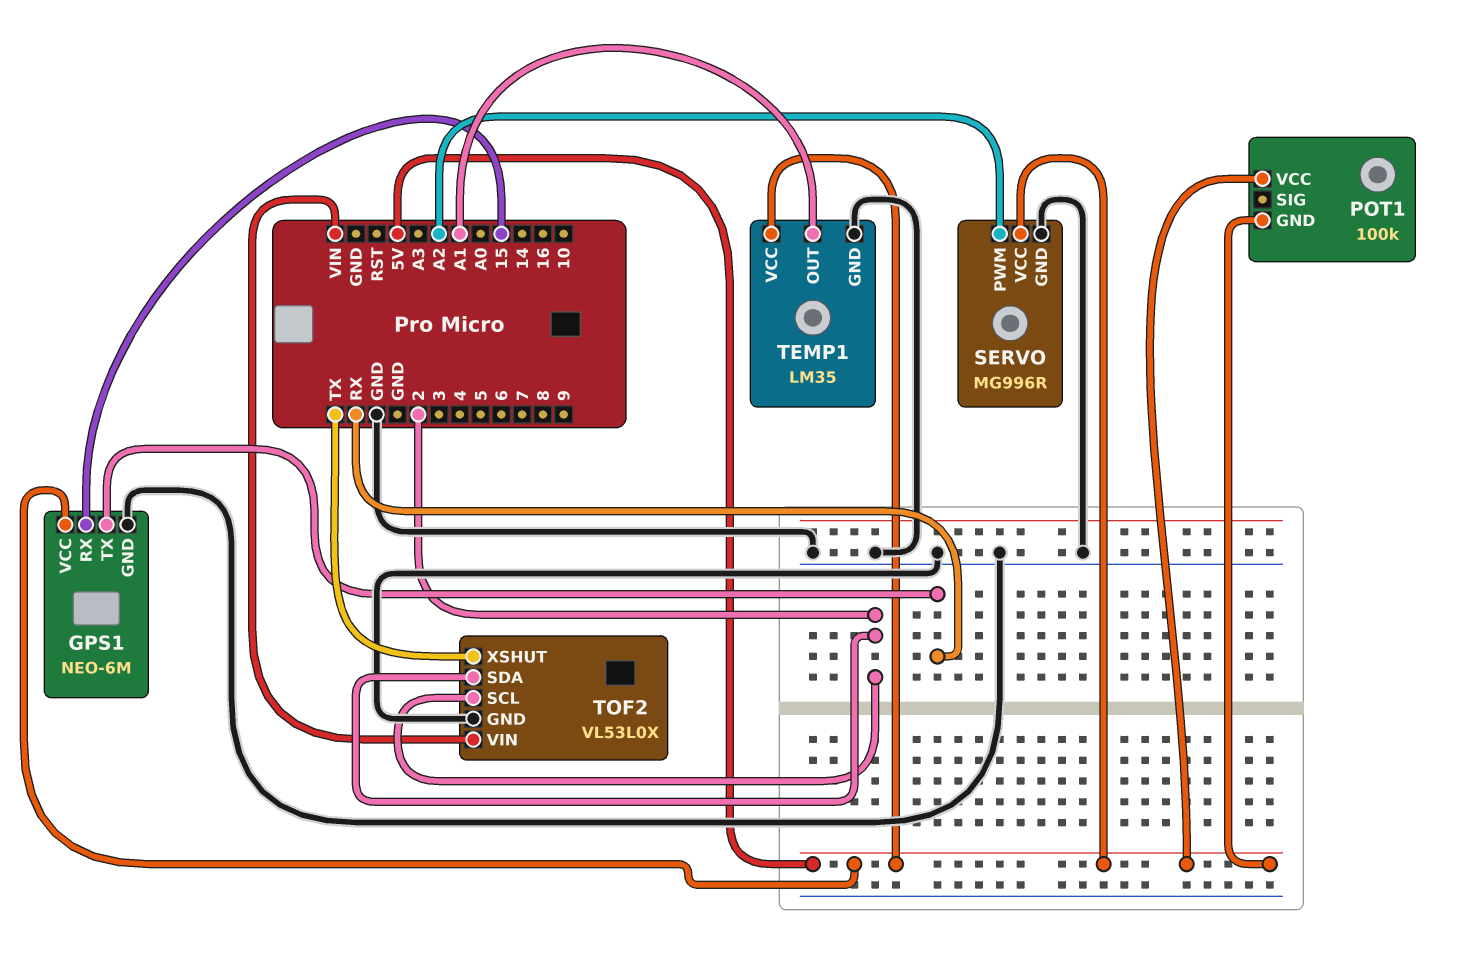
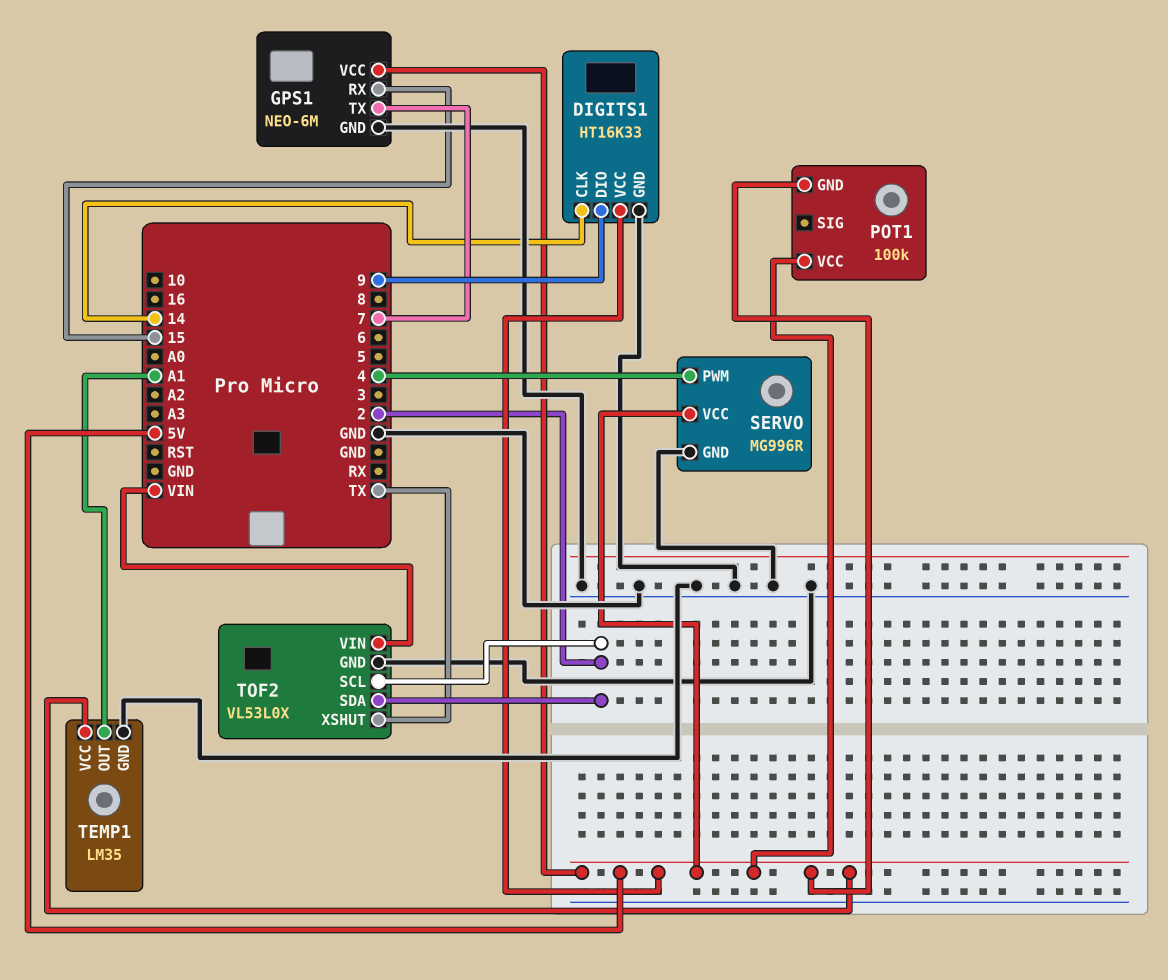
DIGITS1: none -> HT16K33
DIGITS1 pin CLK: none -> 14
DIGITS1 pin DIO: none -> 9
DIGITS1 pin GND: none -> GND
DIGITS1 pin VCC: none -> 5V
GPS1 pin TX: RX -> 7
SERVO pin PWM: A2 -> 4

